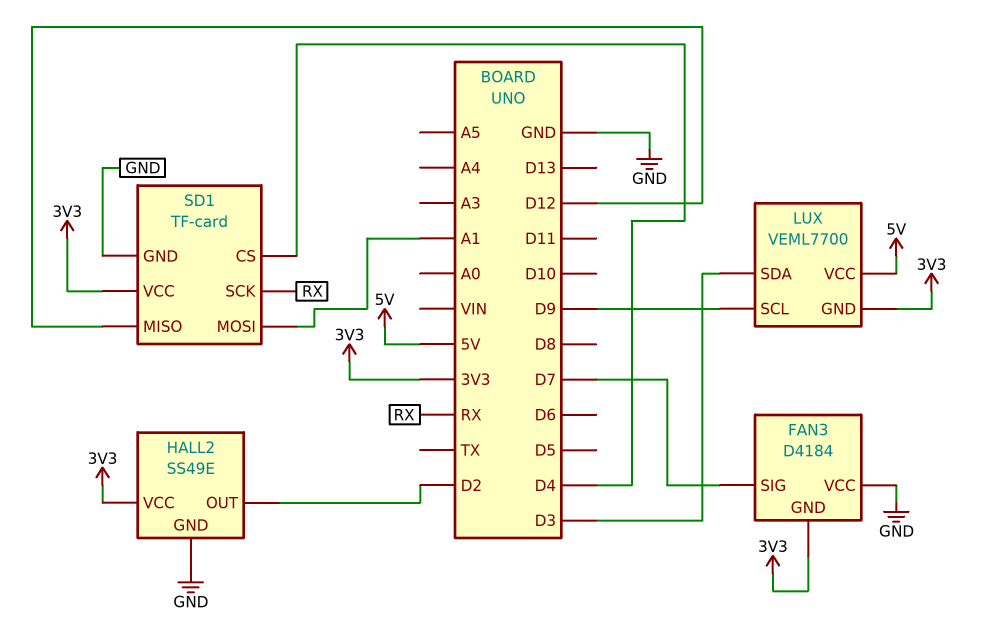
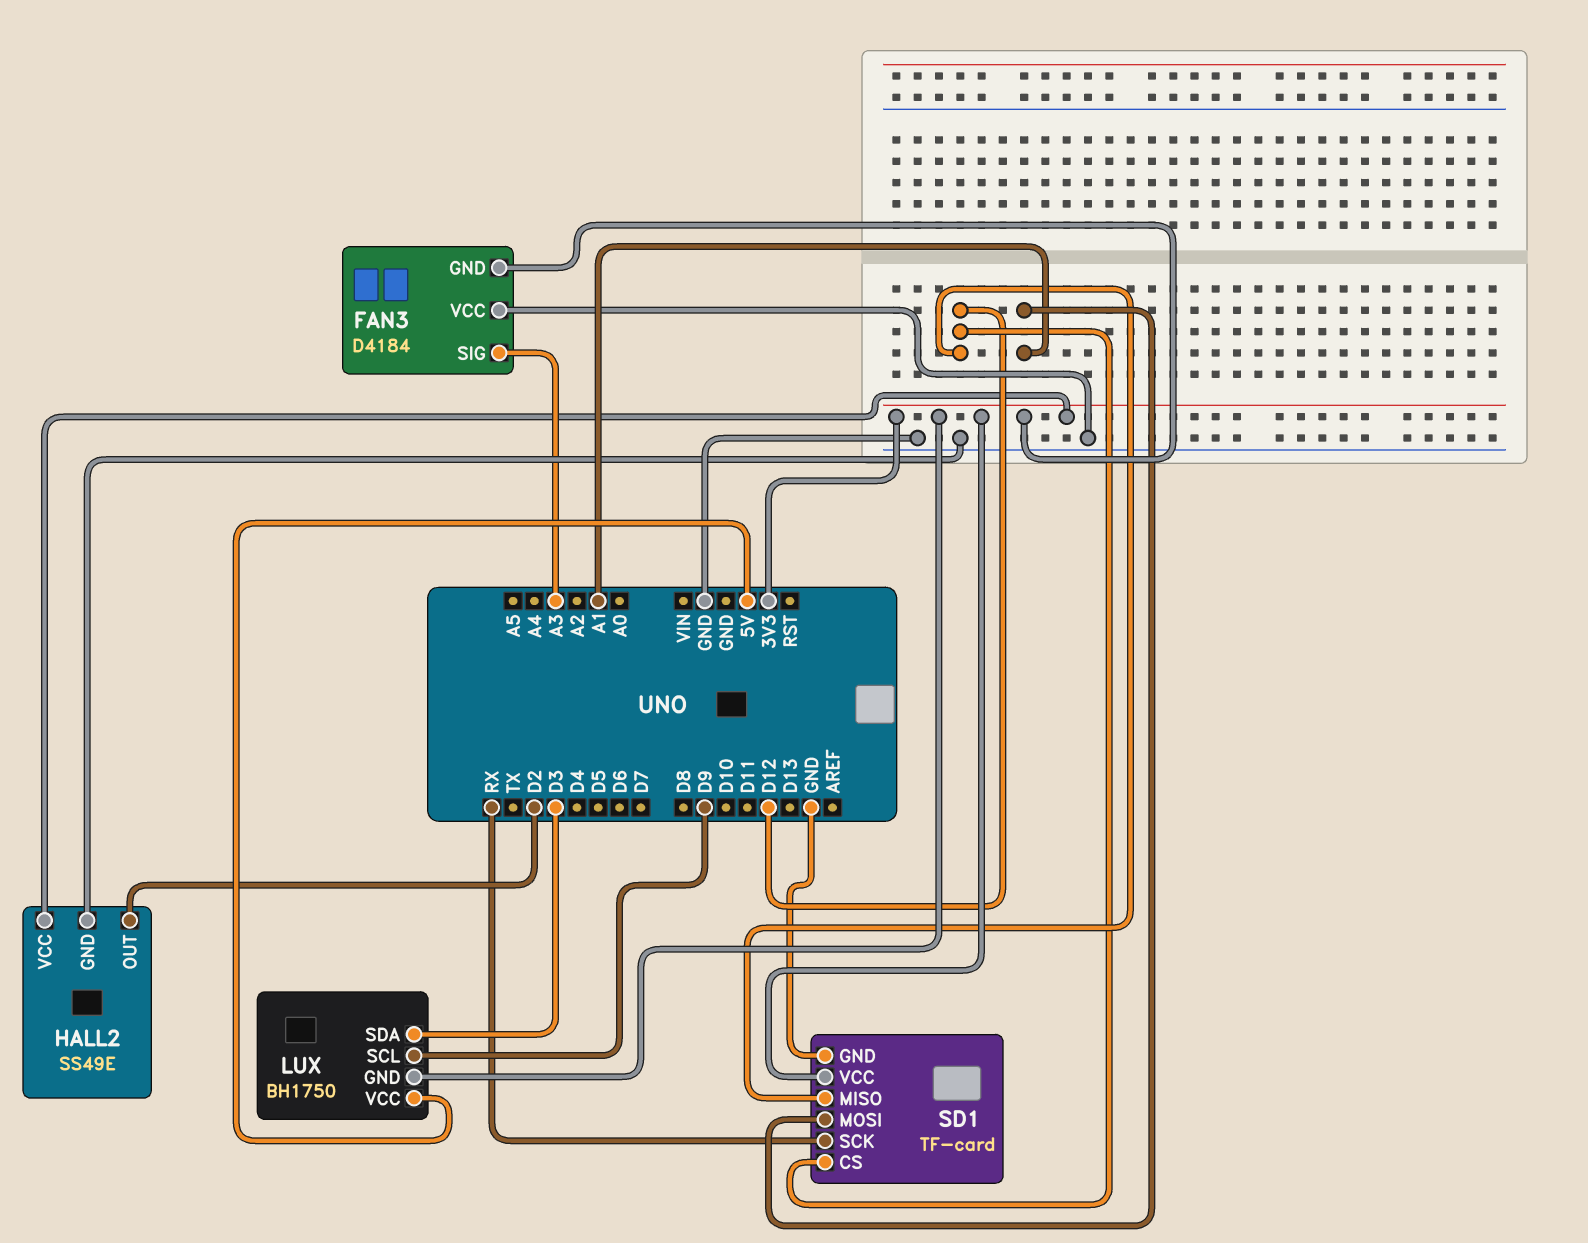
FAN3 pin SIG: D7 -> A3
LUX: VEML7700 -> BH1750
SD1 pin CS: D4 -> D12

